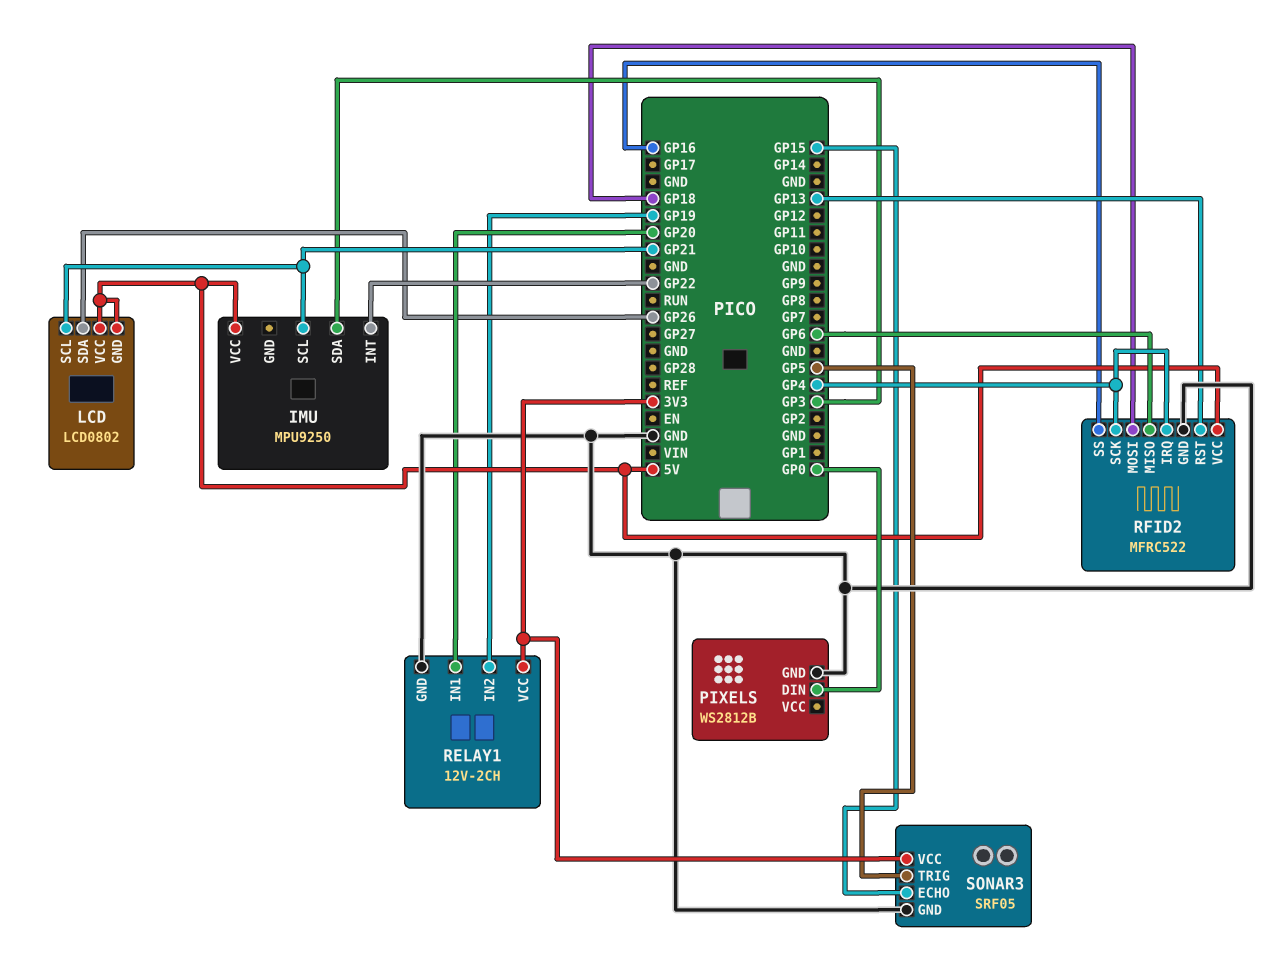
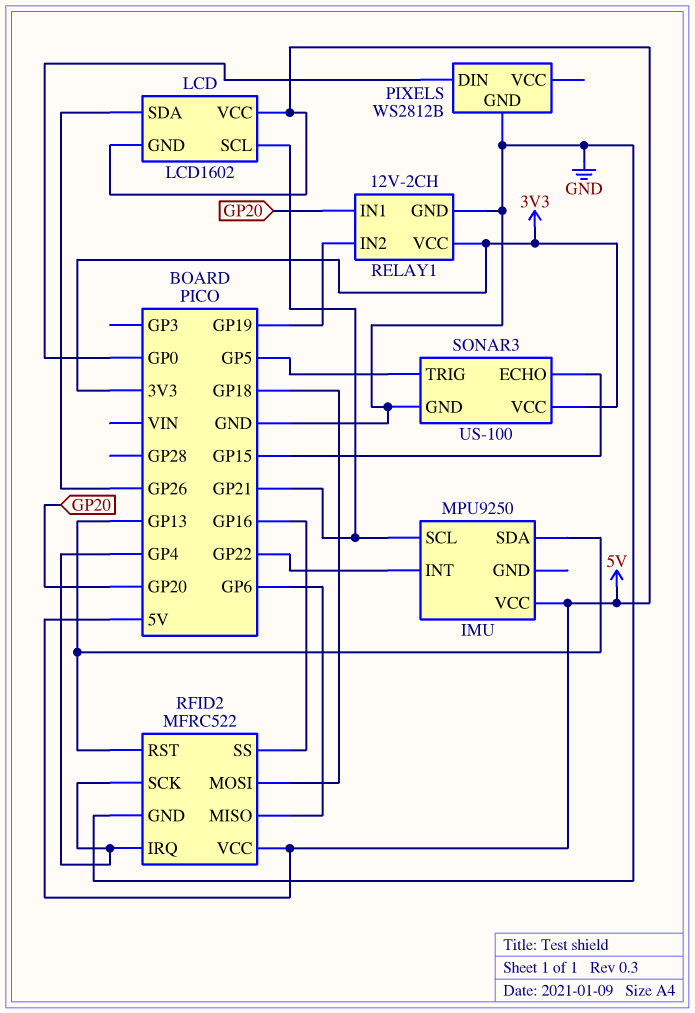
IMU pin SDA: GP3 -> GP13
LCD: LCD0802 -> LCD1602
SONAR3: SRF05 -> US-100

